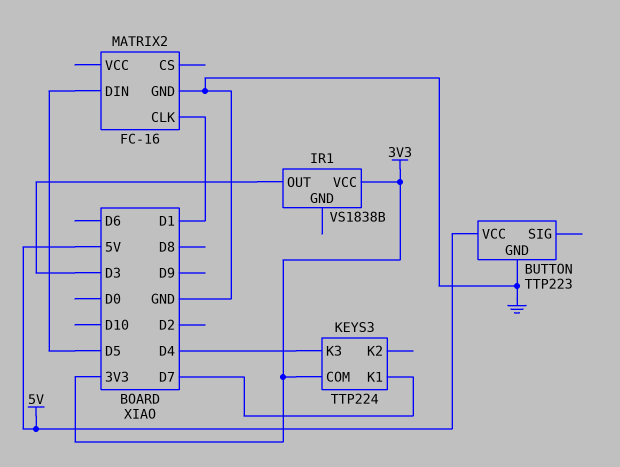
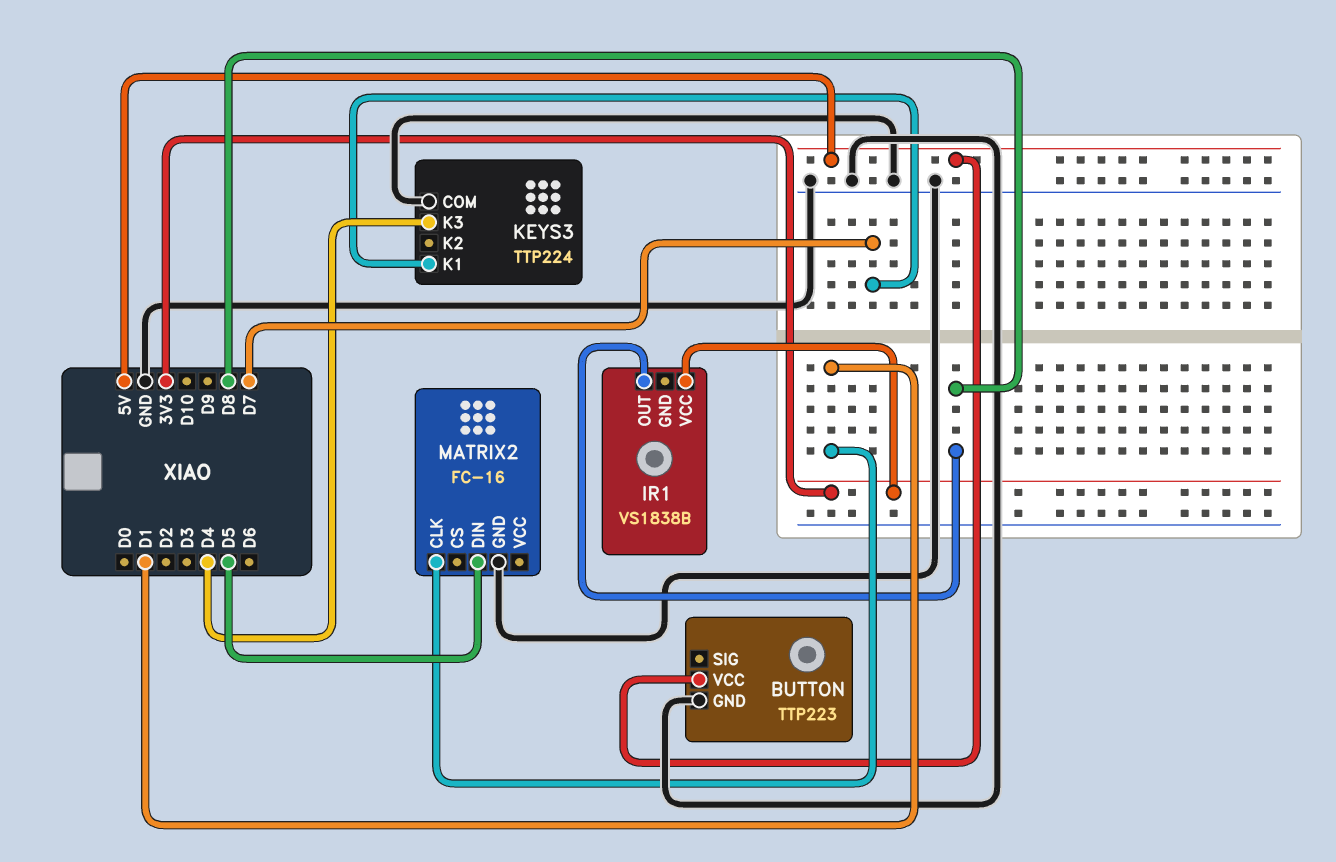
IR1 pin OUT: D3 -> D8
KEYS3 pin COM: 3V3 -> GND

